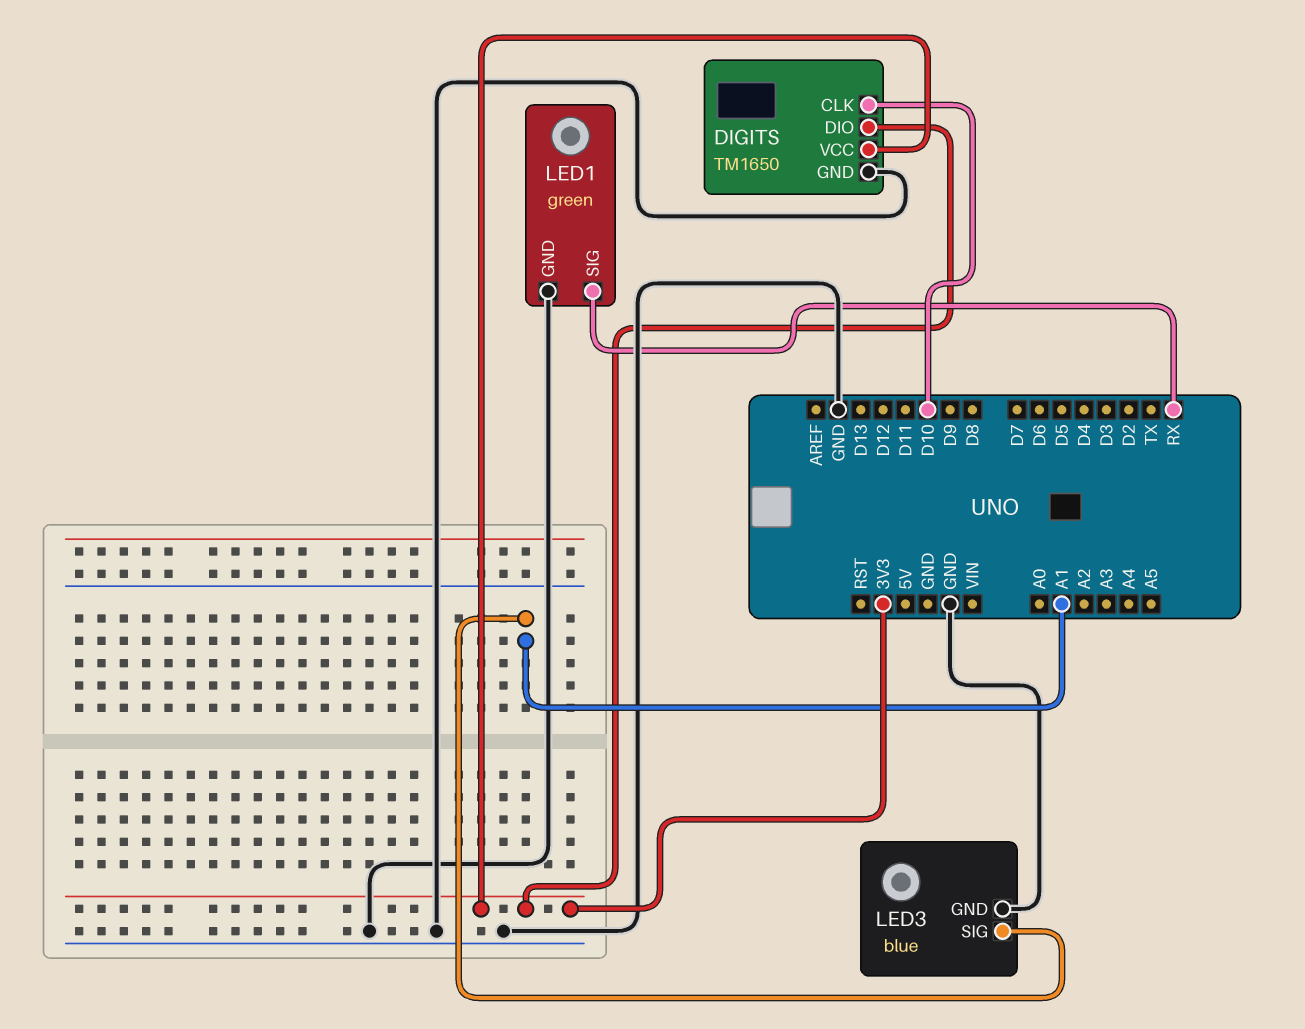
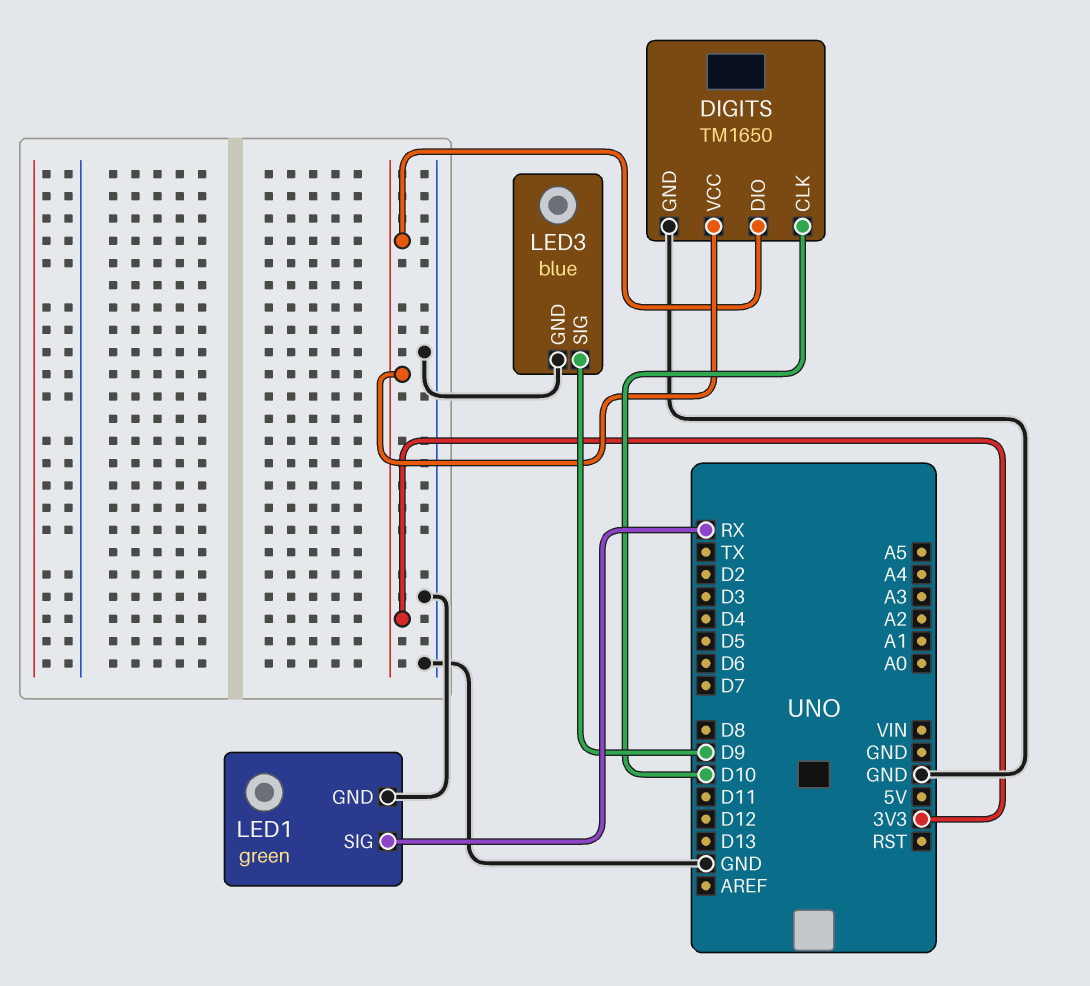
LED3 pin SIG: A1 -> D9

